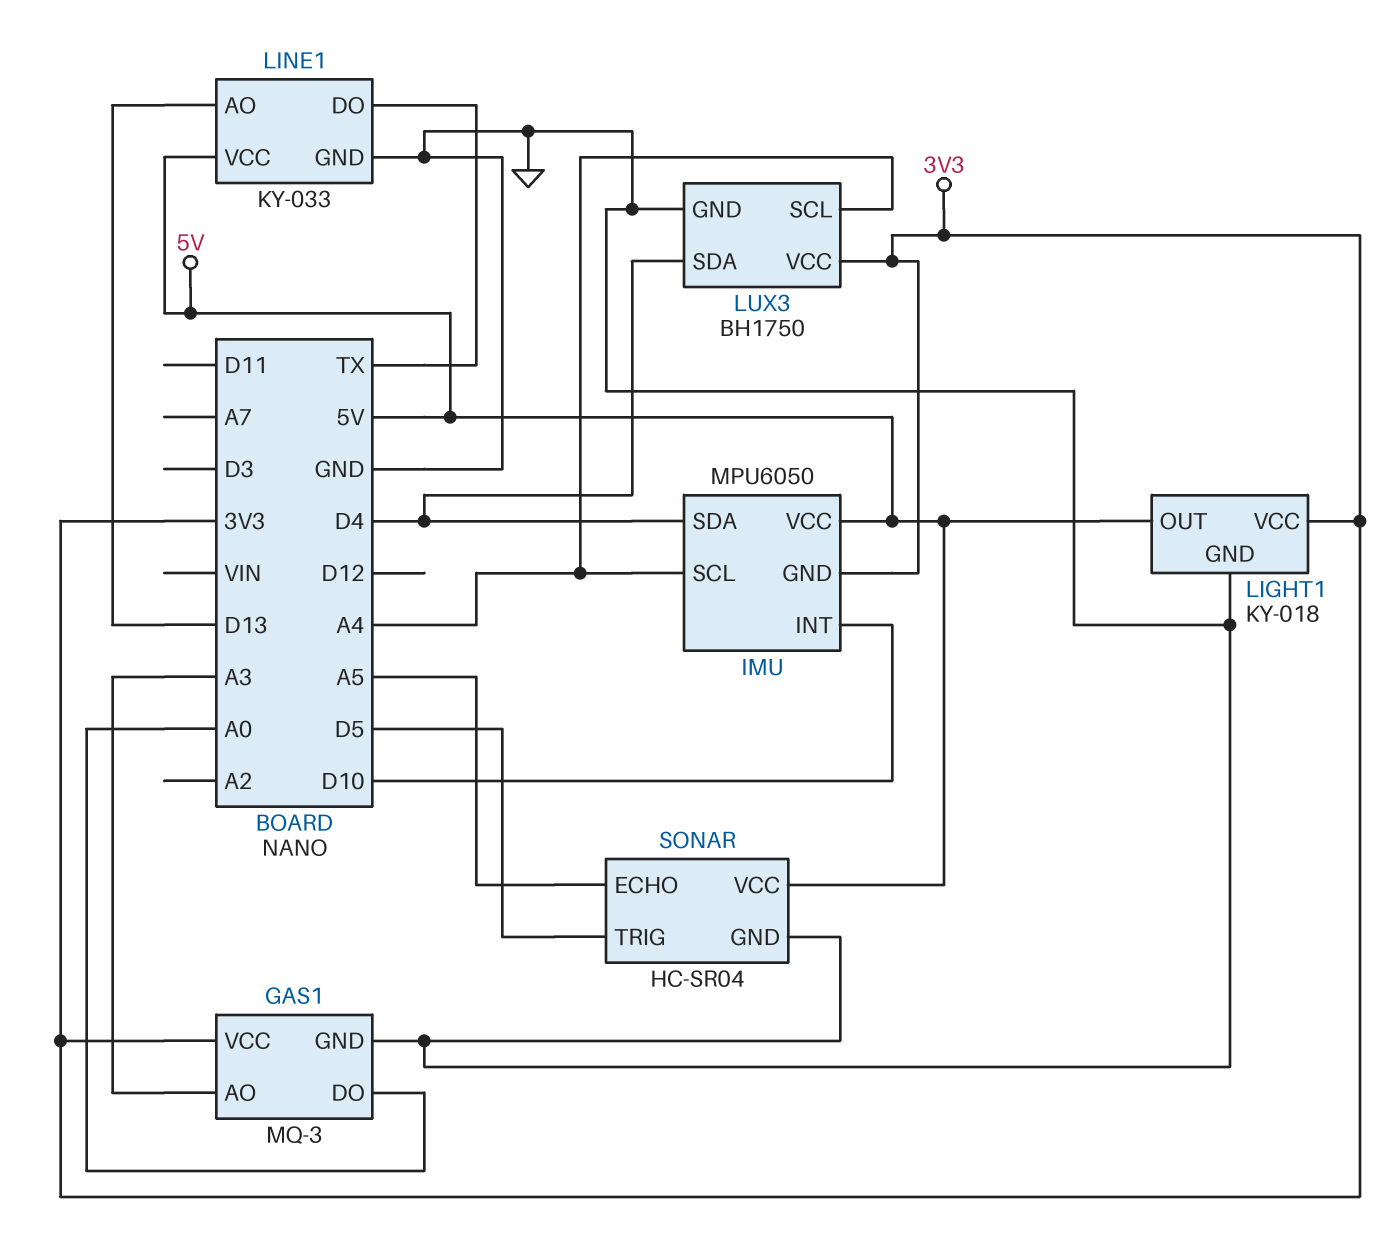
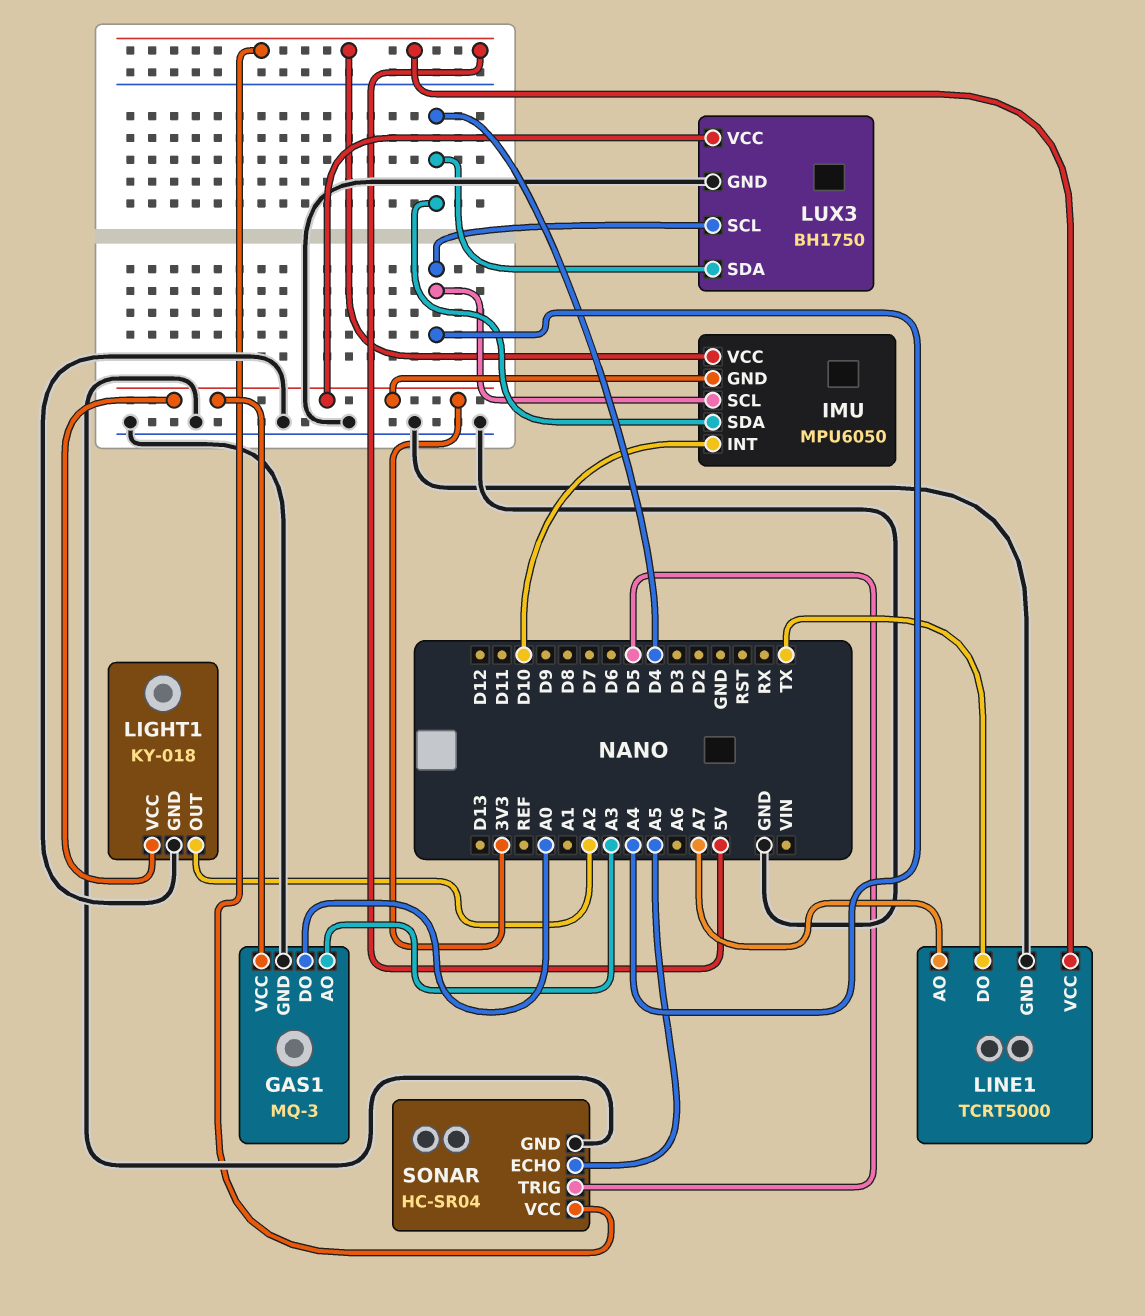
LIGHT1 pin OUT: 5V -> A2
LINE1: KY-033 -> TCRT5000
LINE1 pin AO: D13 -> A7

